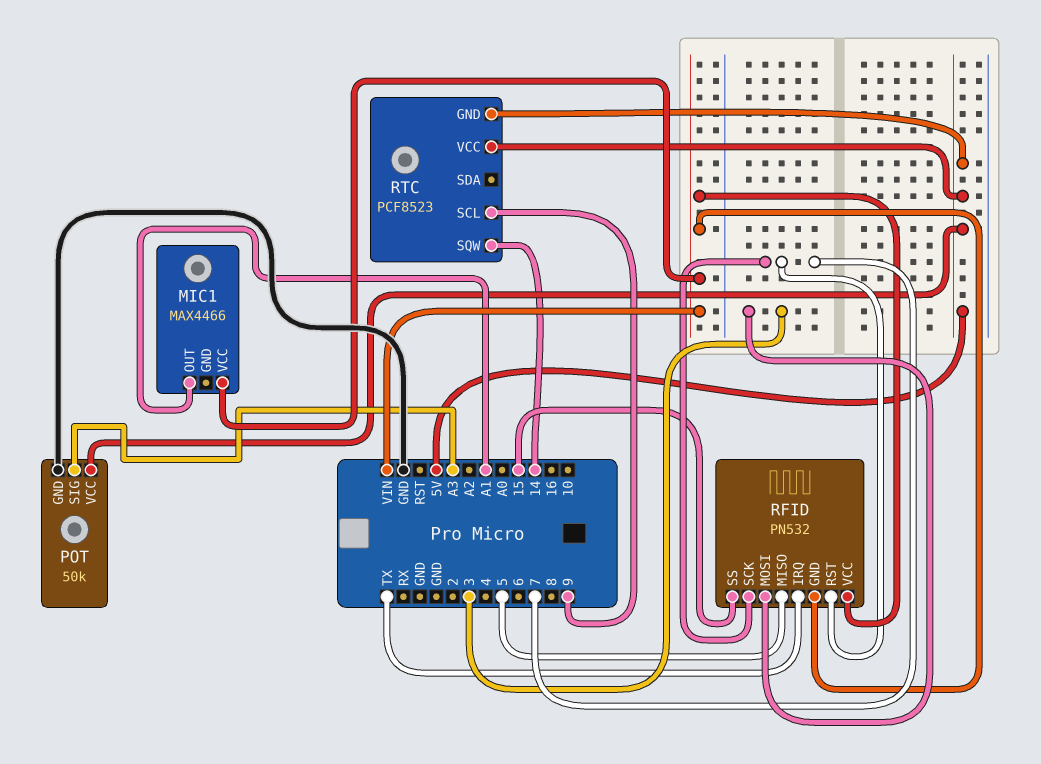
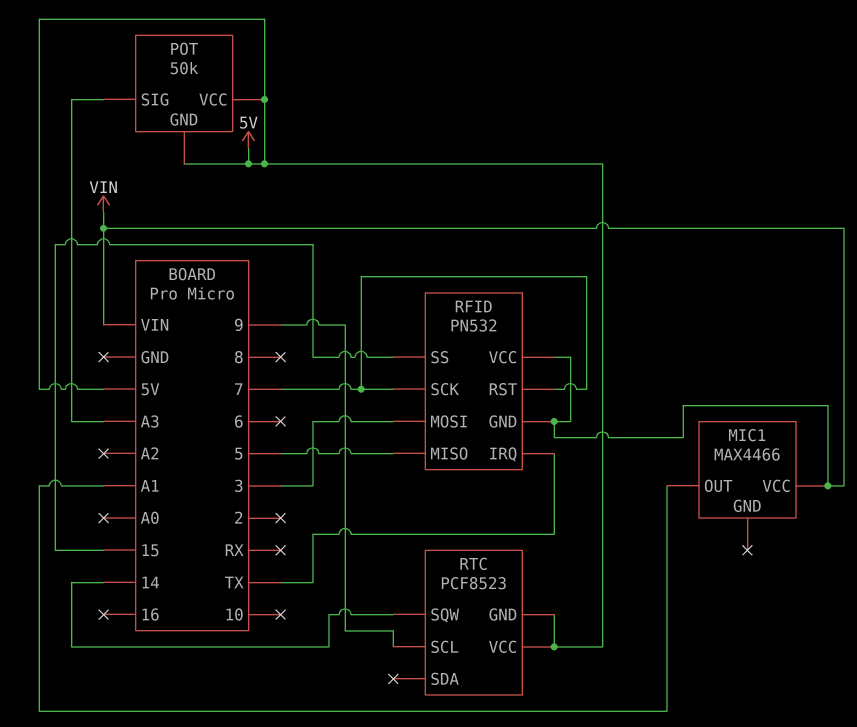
POT pin GND: GND -> 5V

